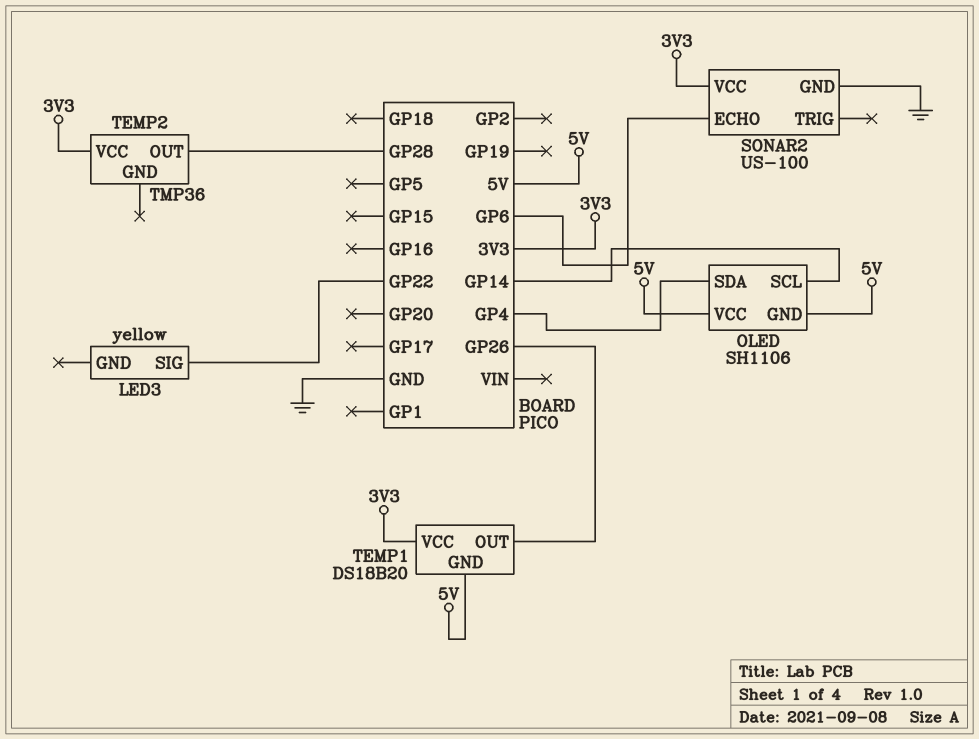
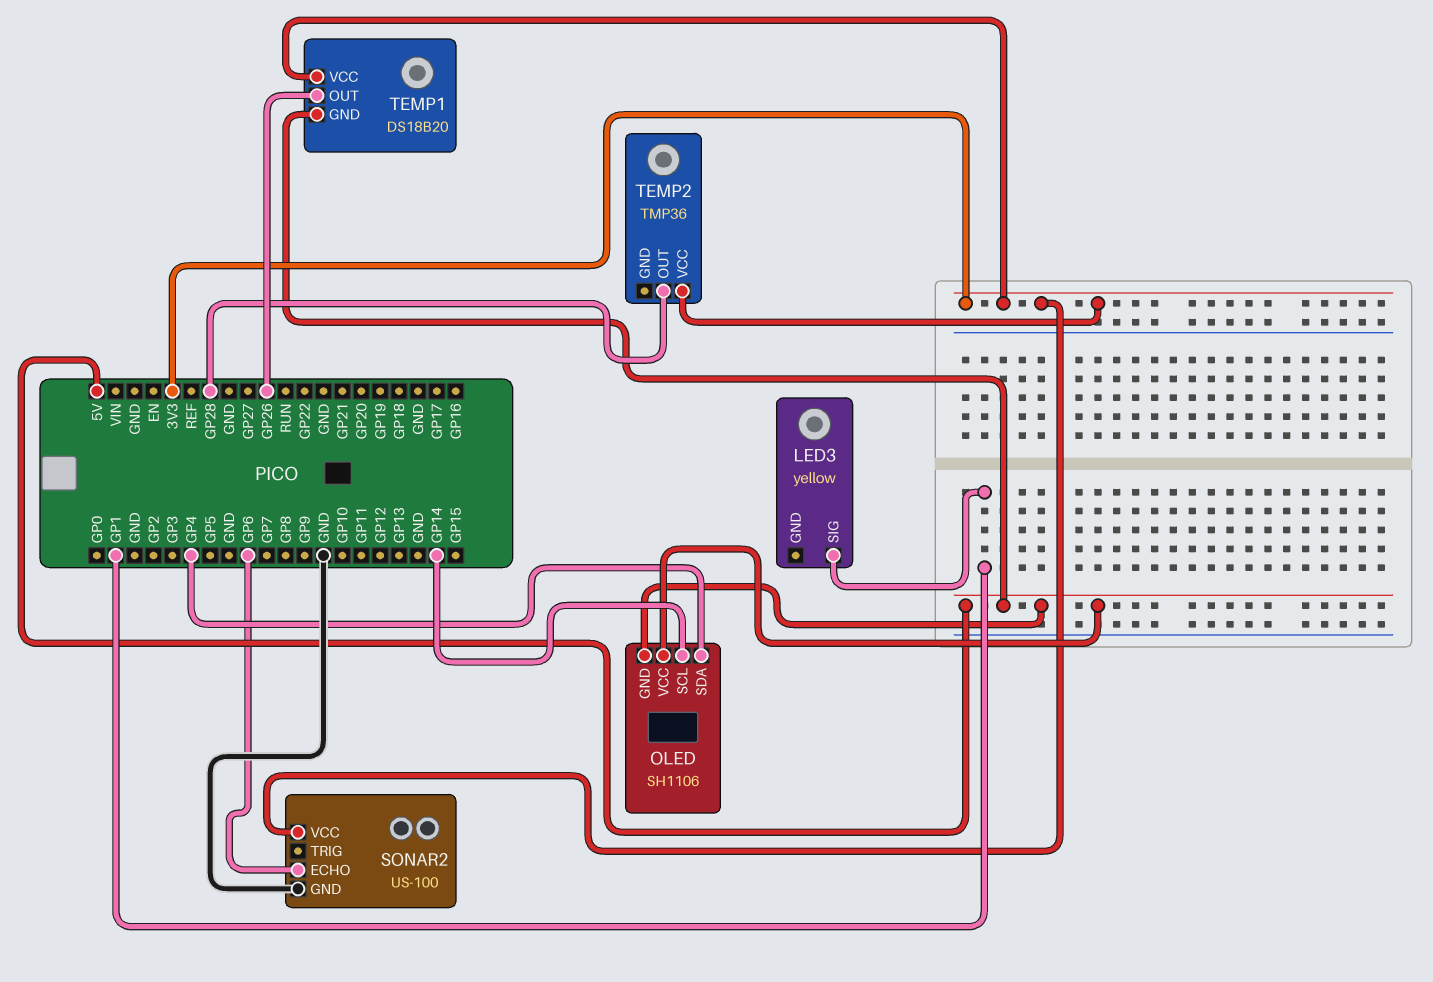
LED3 pin SIG: GP22 -> GP1

